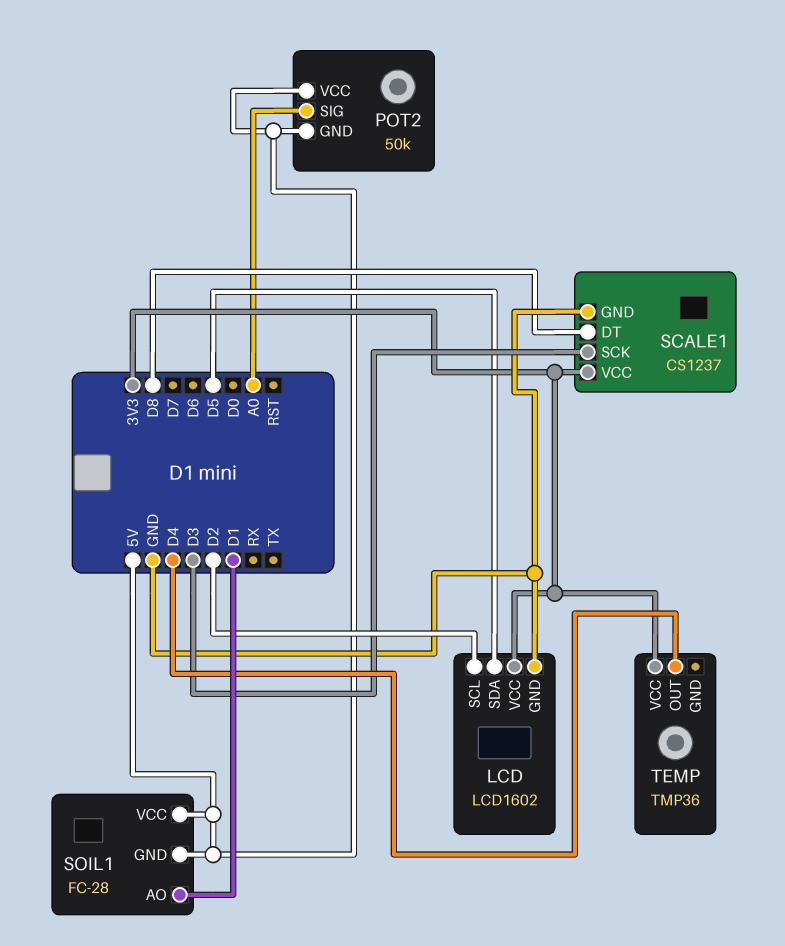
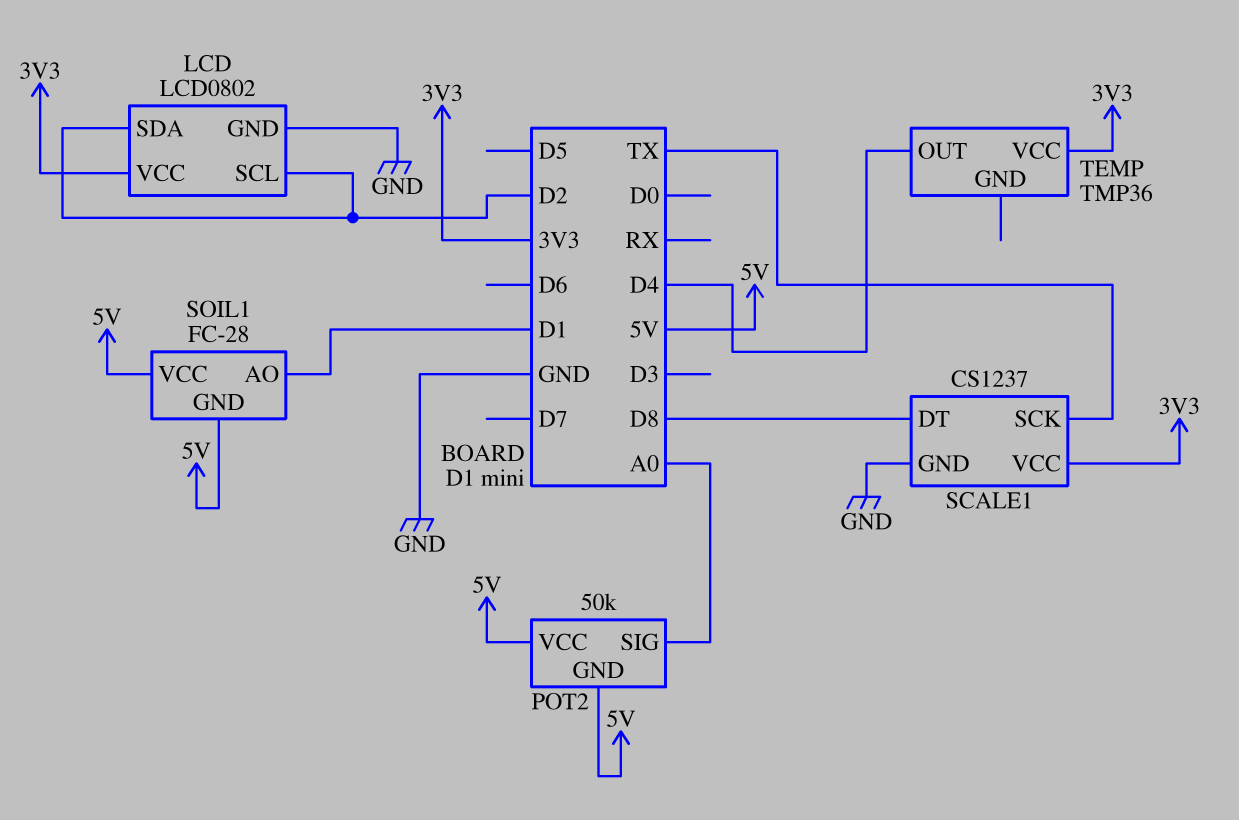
LCD: LCD1602 -> LCD0802
LCD pin SDA: D5 -> D2
SCALE1 pin SCK: D3 -> TX

